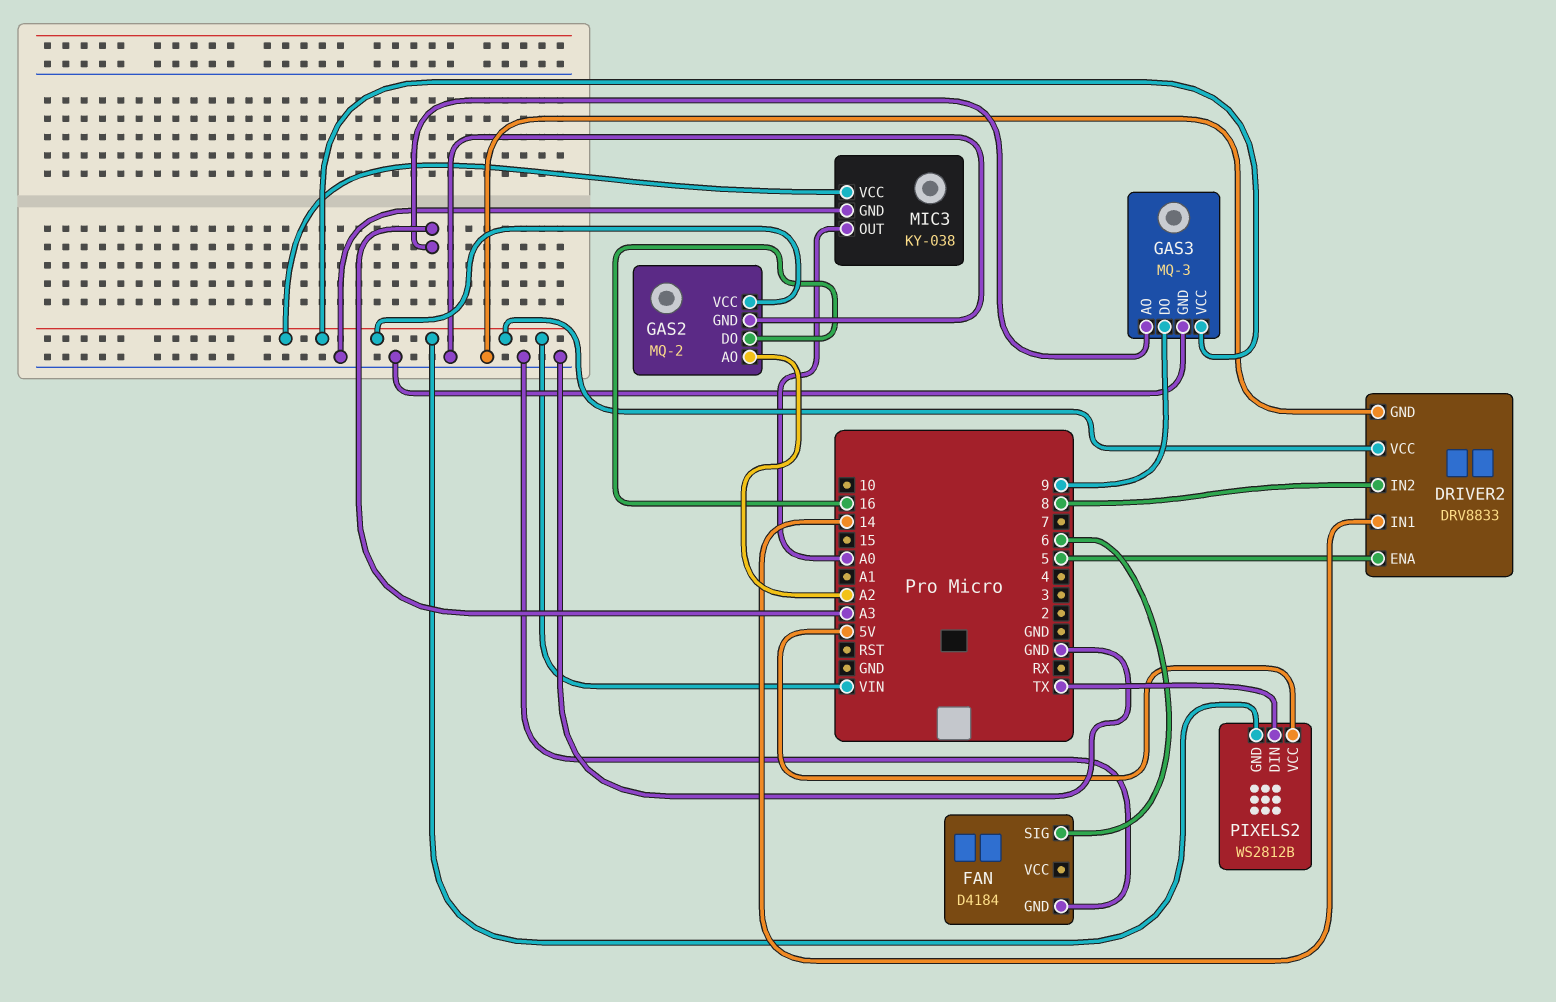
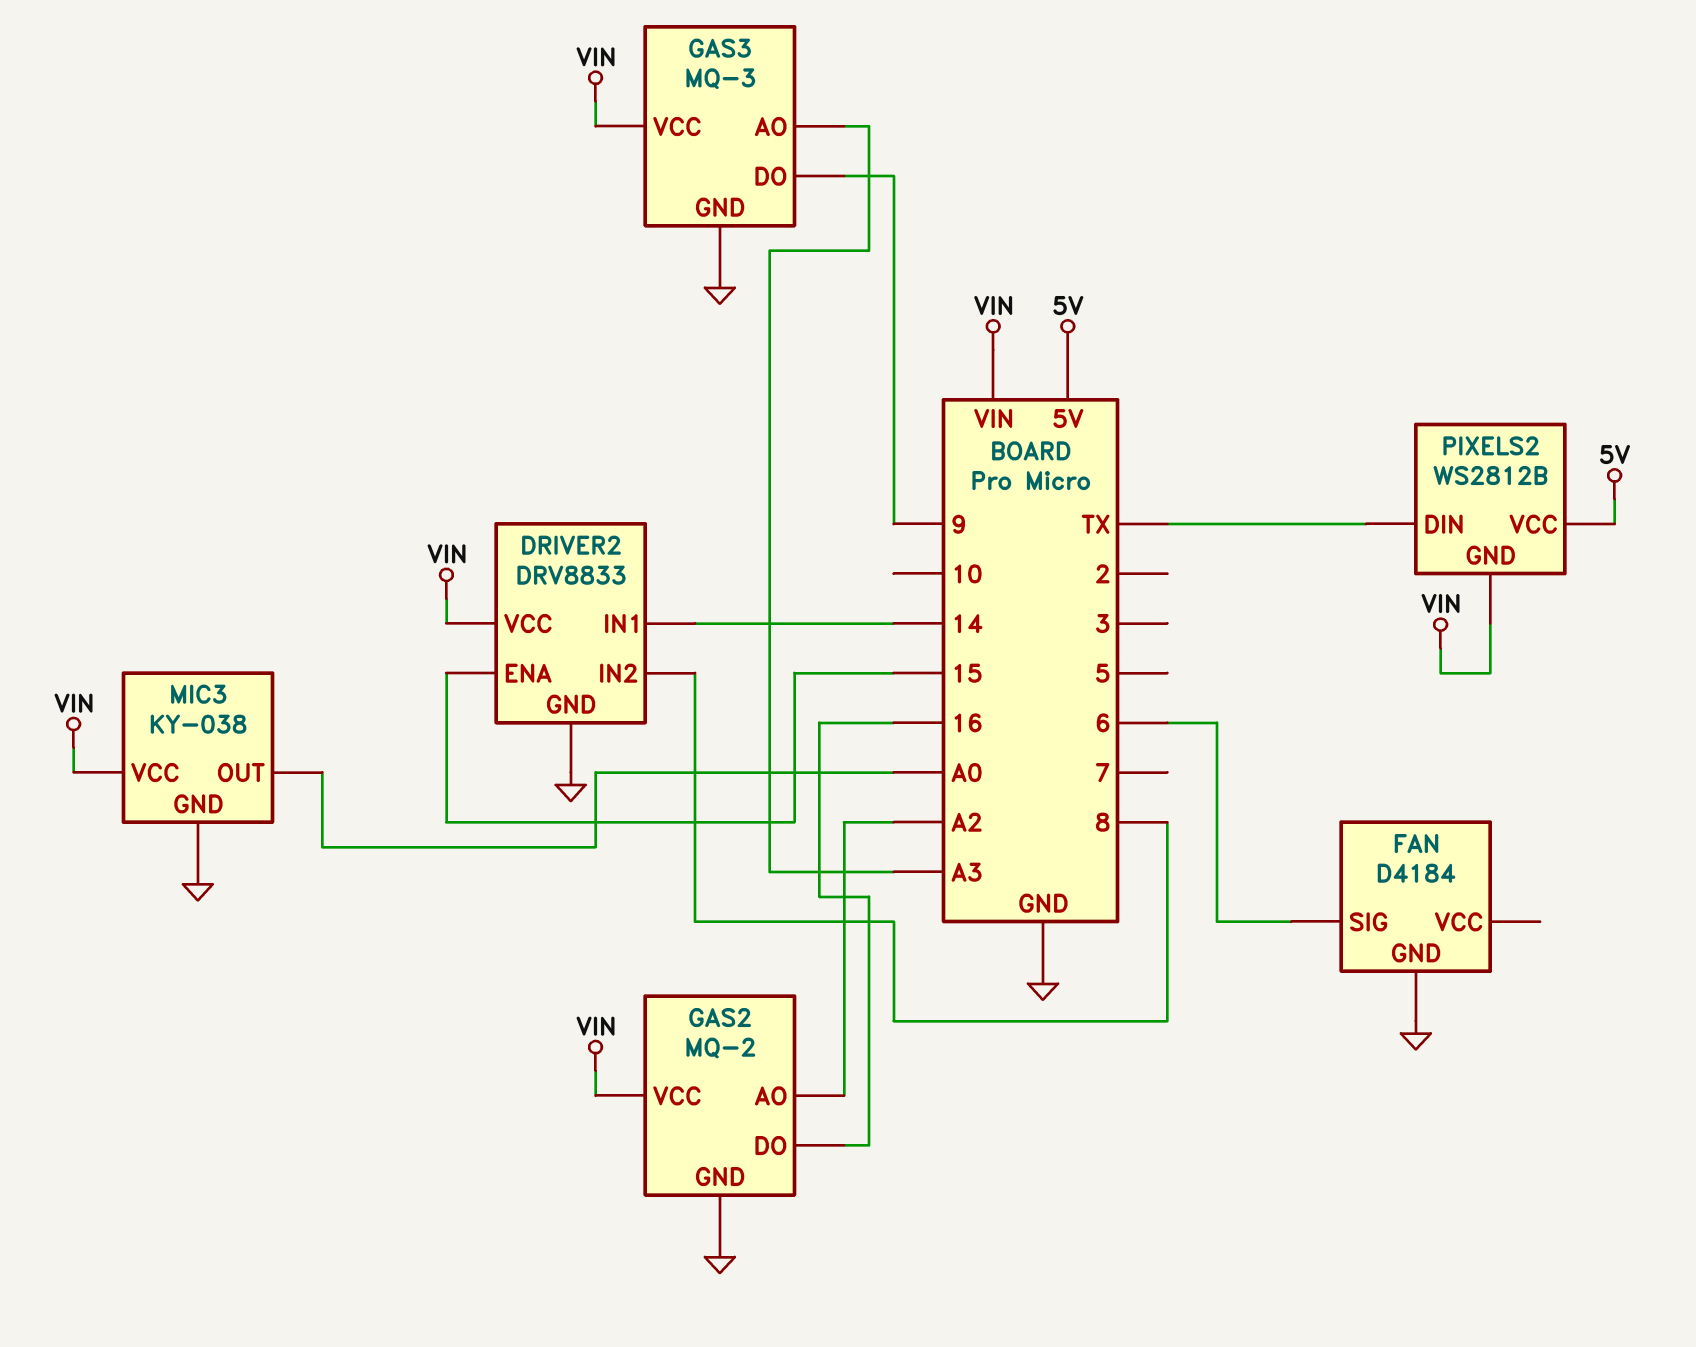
DRIVER2 pin ENA: 5 -> 15

